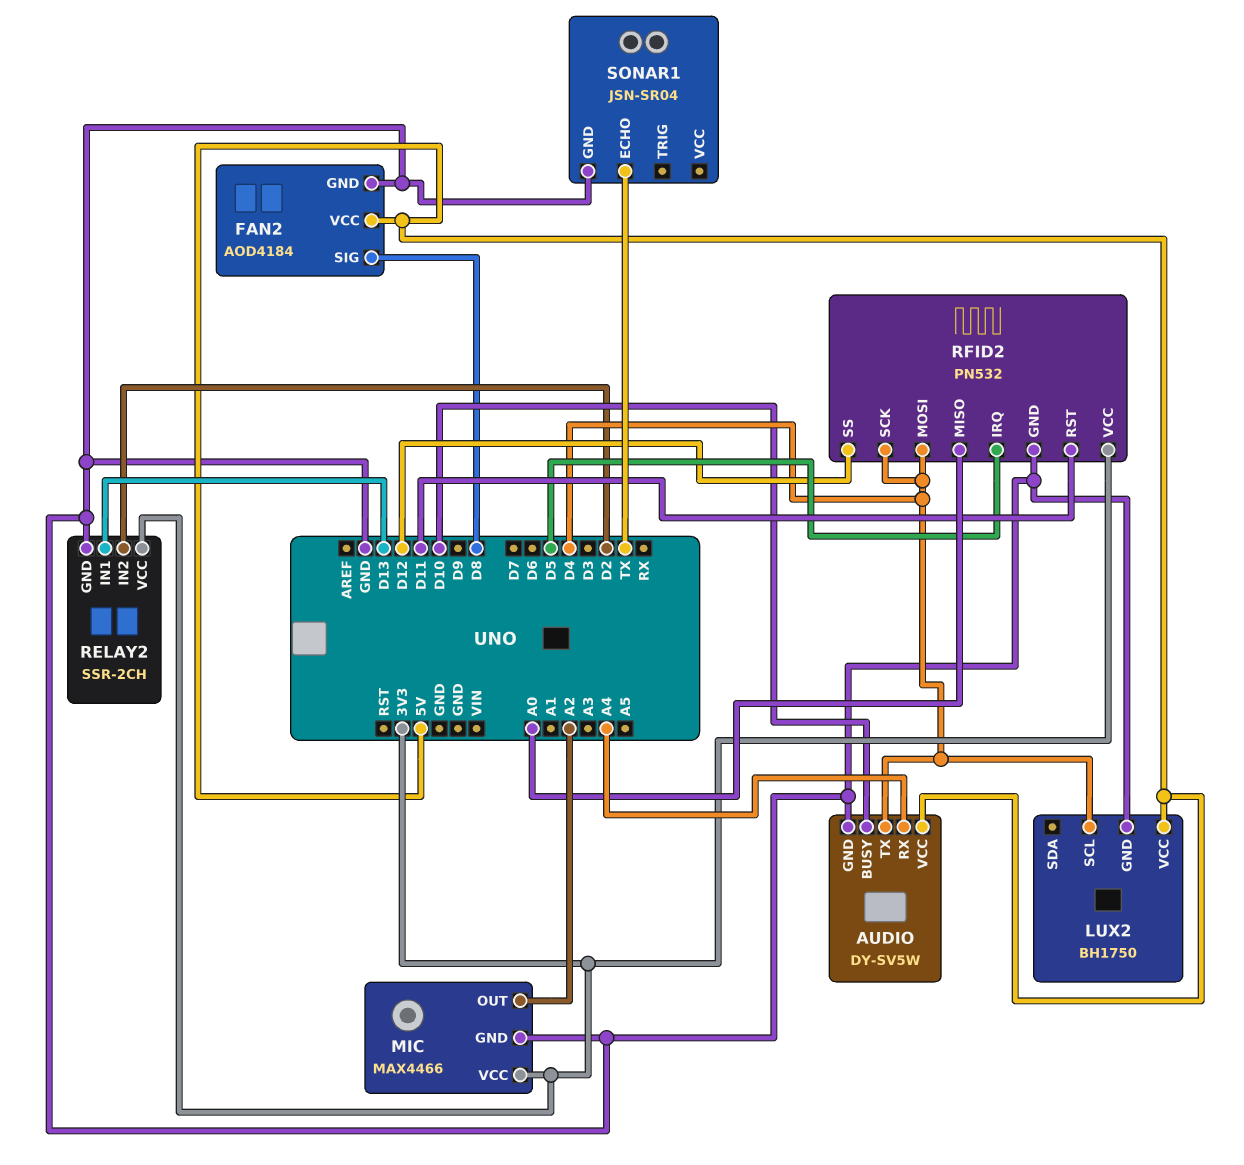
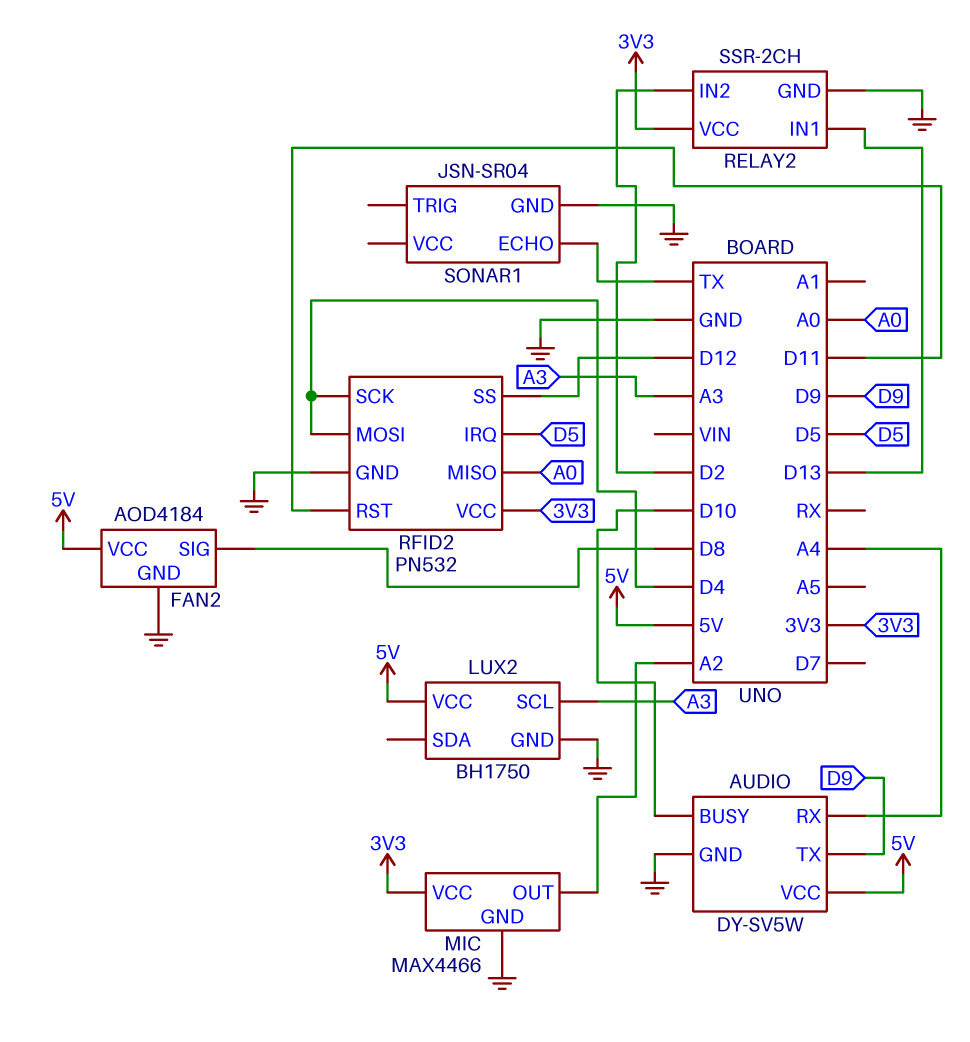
AUDIO pin TX: D4 -> D9
LUX2 pin SCL: D4 -> A3

